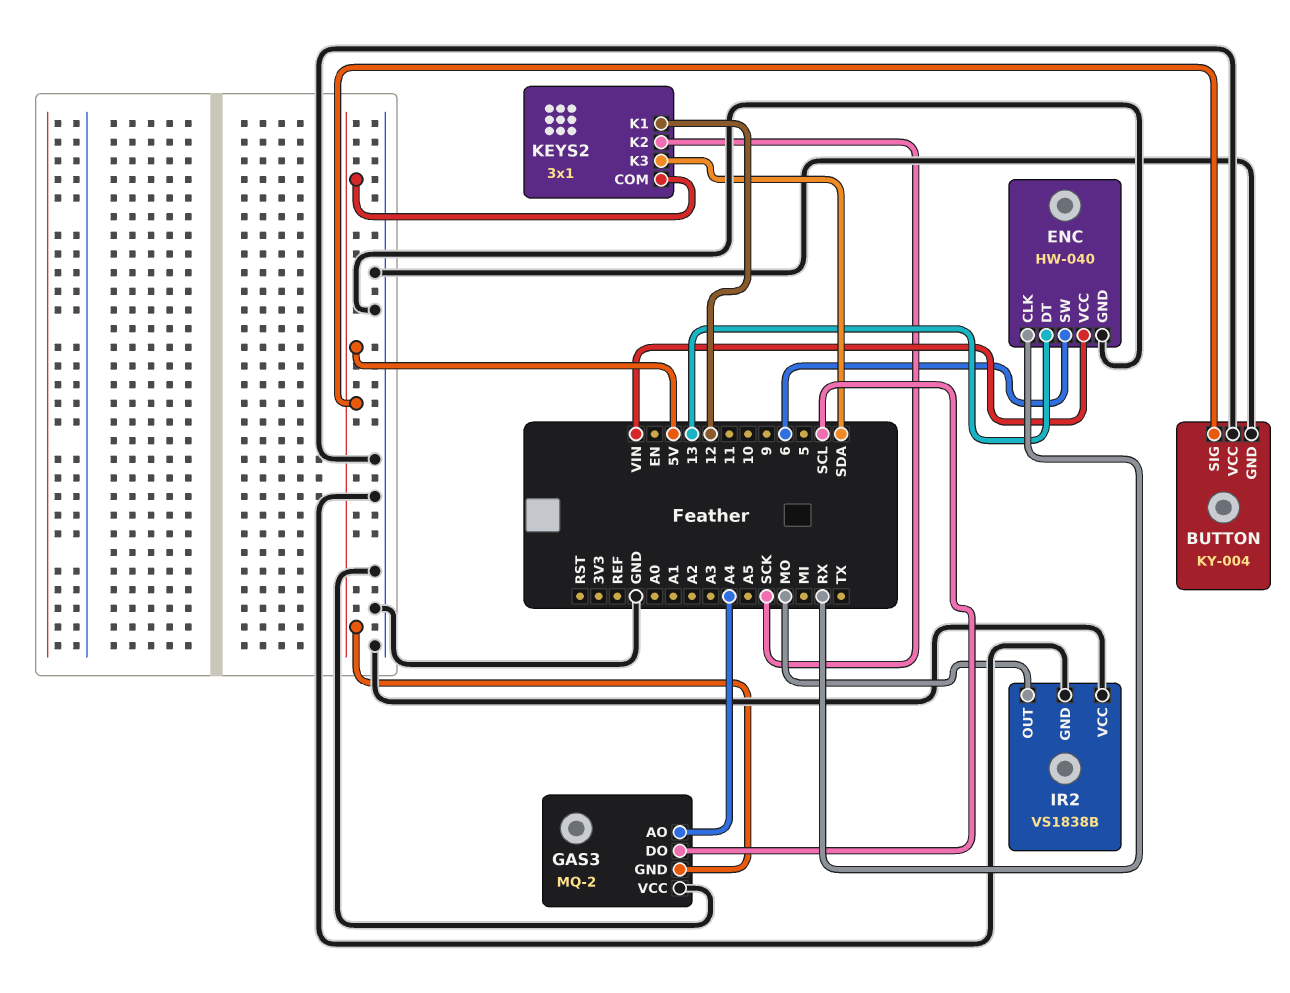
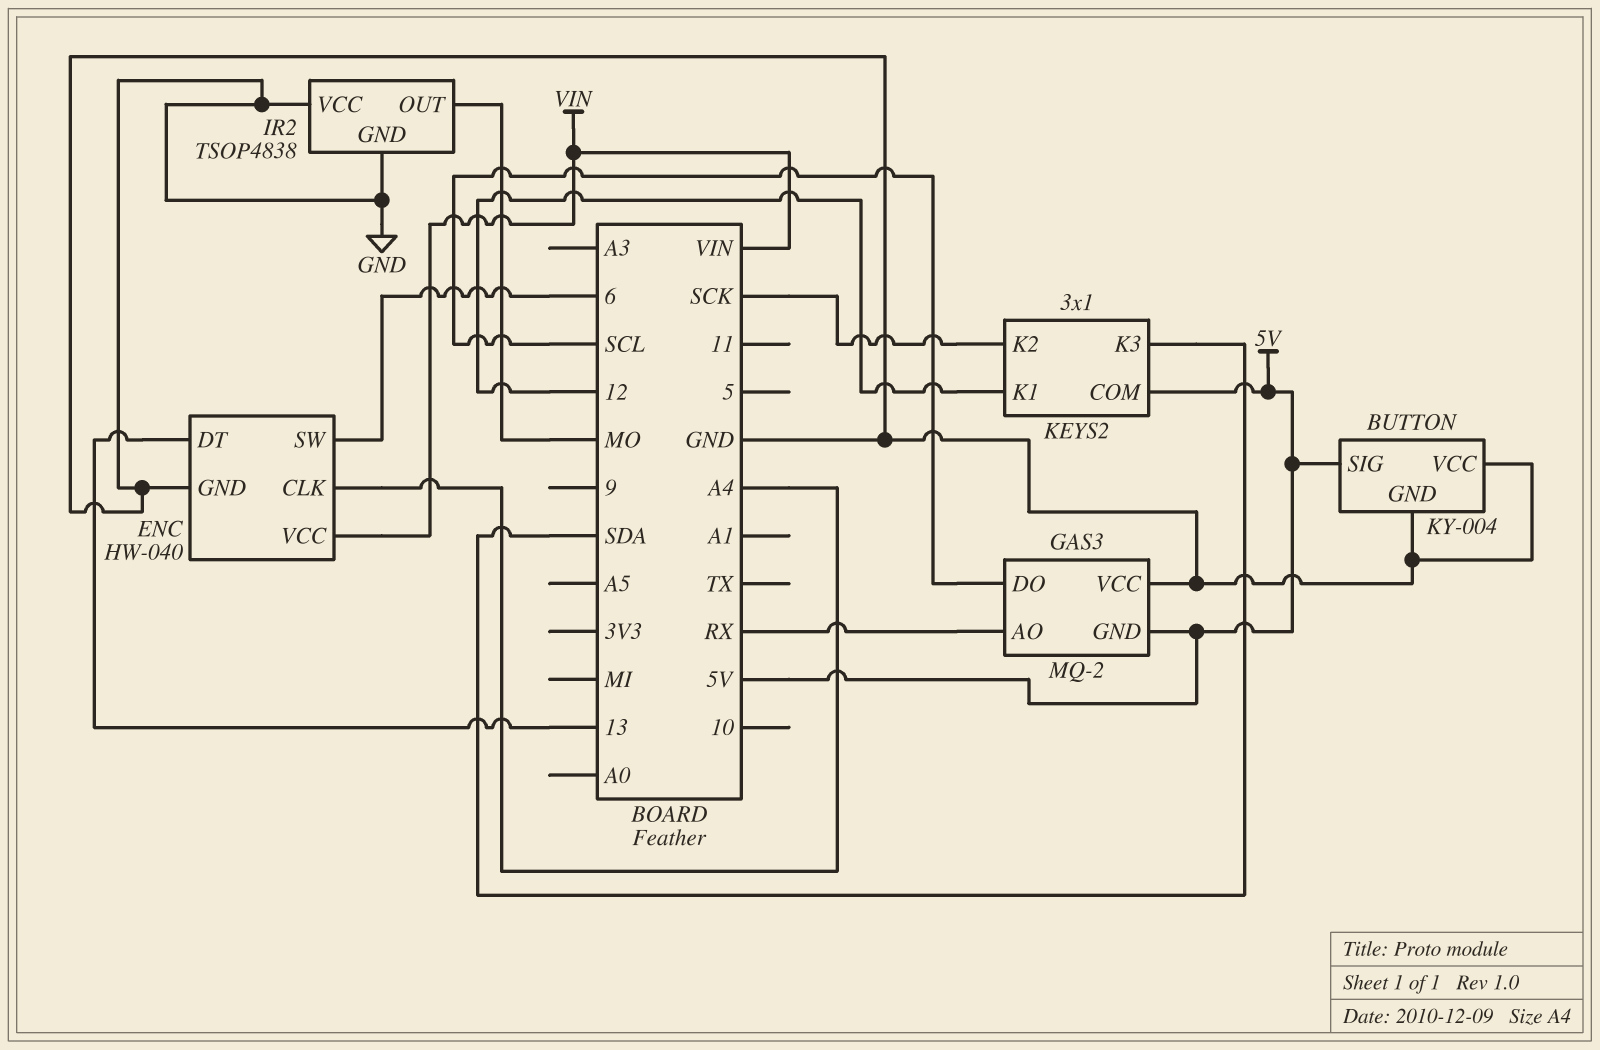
ENC pin CLK: RX -> A4
GAS3 pin AO: A4 -> RX
IR2: VS1838B -> TSOP4838

